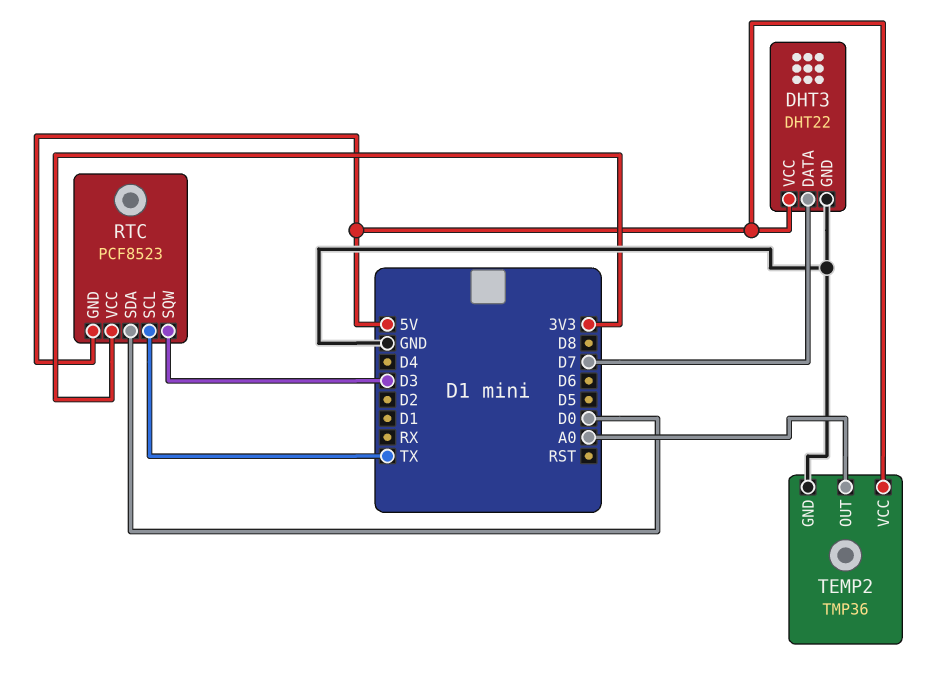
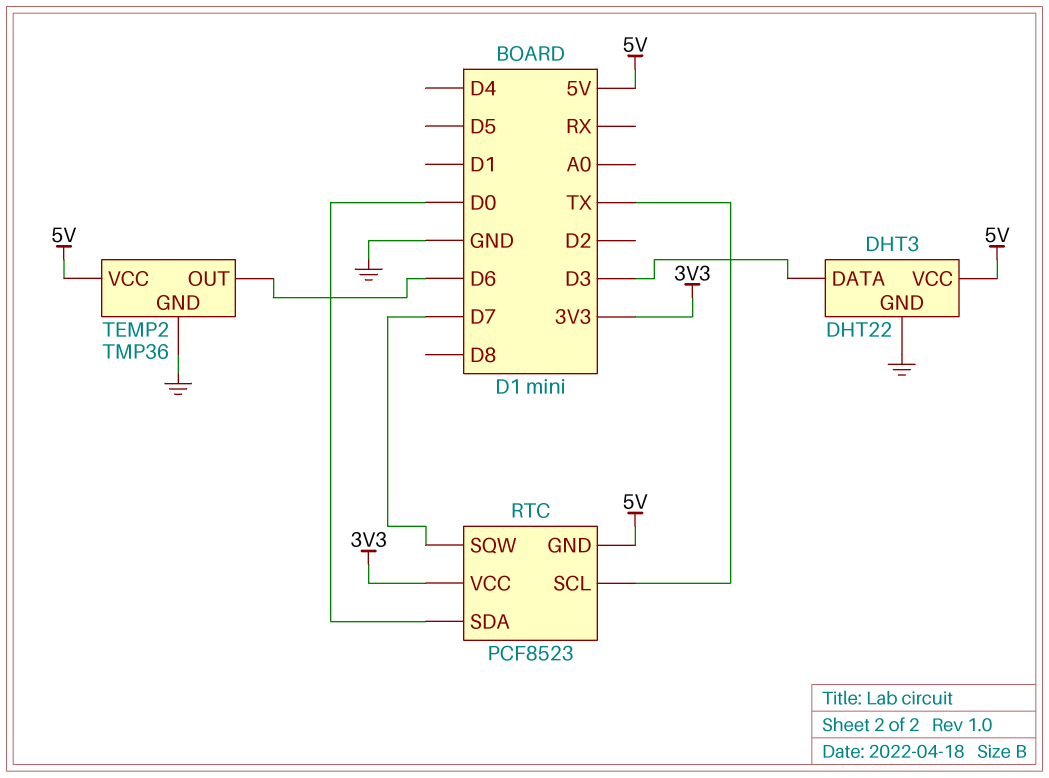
DHT3 pin DATA: D7 -> D3
RTC pin SQW: D3 -> D7
TEMP2 pin OUT: A0 -> D6

